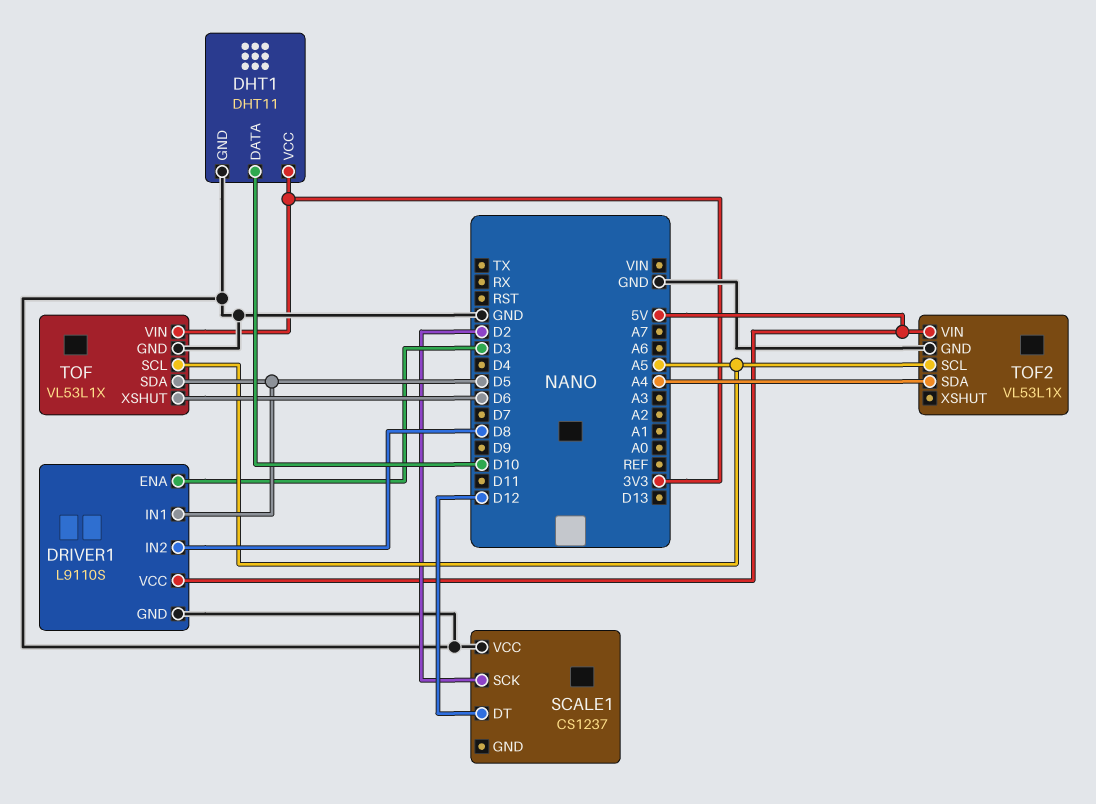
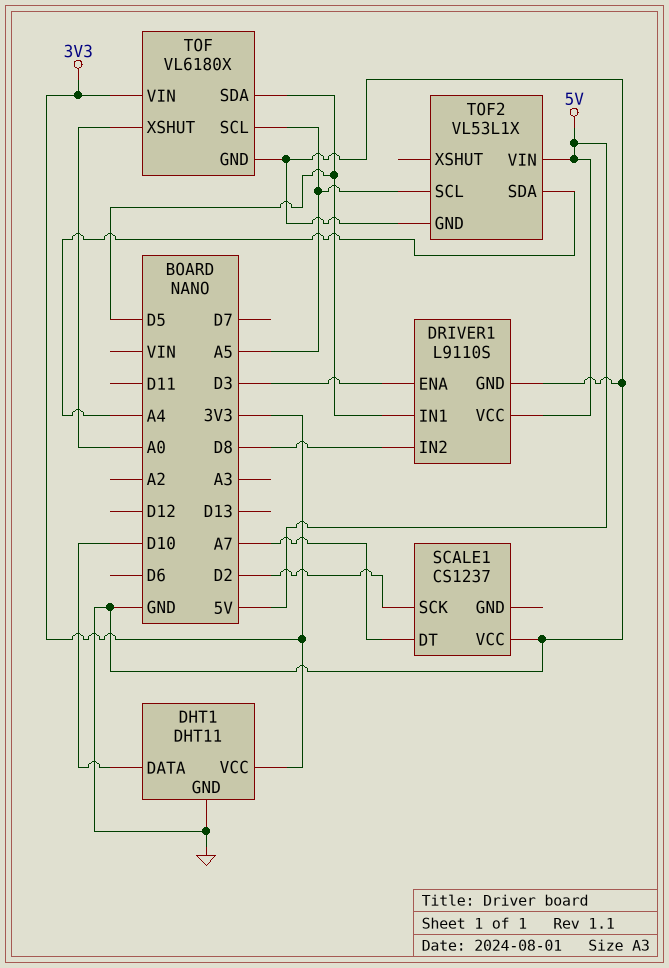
SCALE1 pin DT: D12 -> A7
TOF: VL53L1X -> VL6180X
TOF pin XSHUT: D6 -> A0

